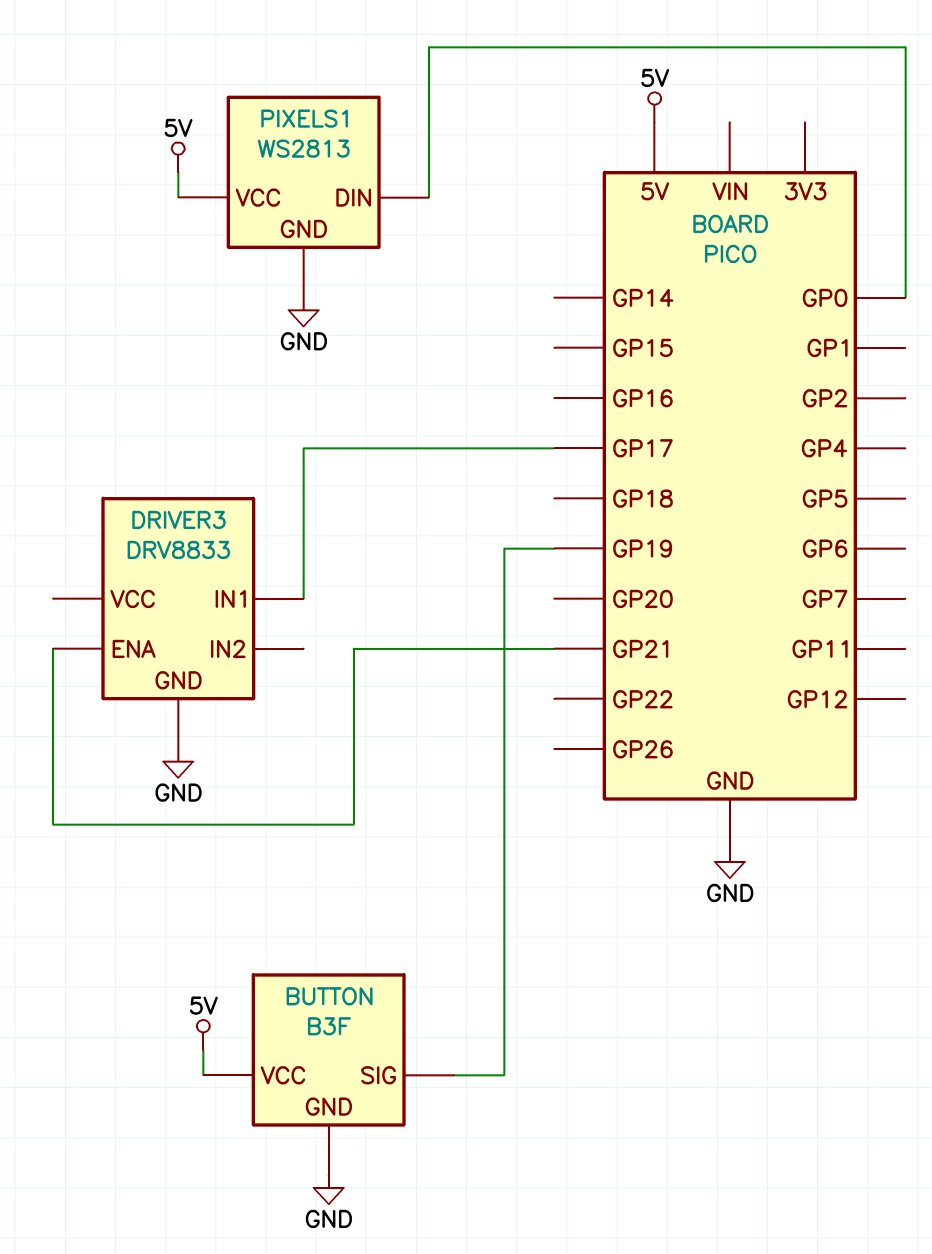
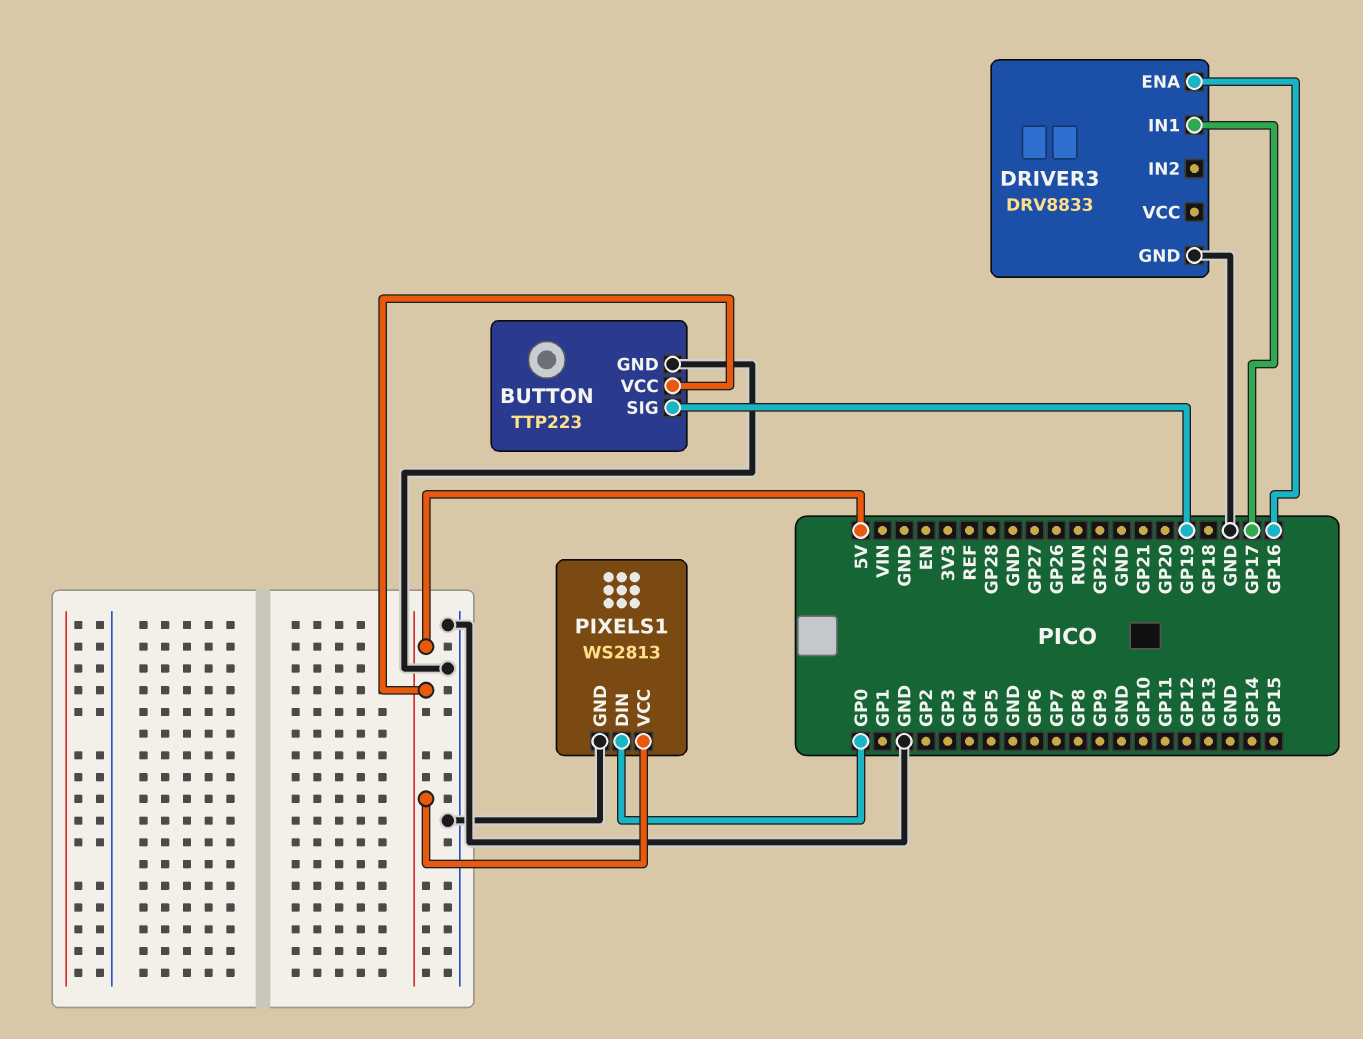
BUTTON: B3F -> TTP223
DRIVER3 pin ENA: GP21 -> GP16

